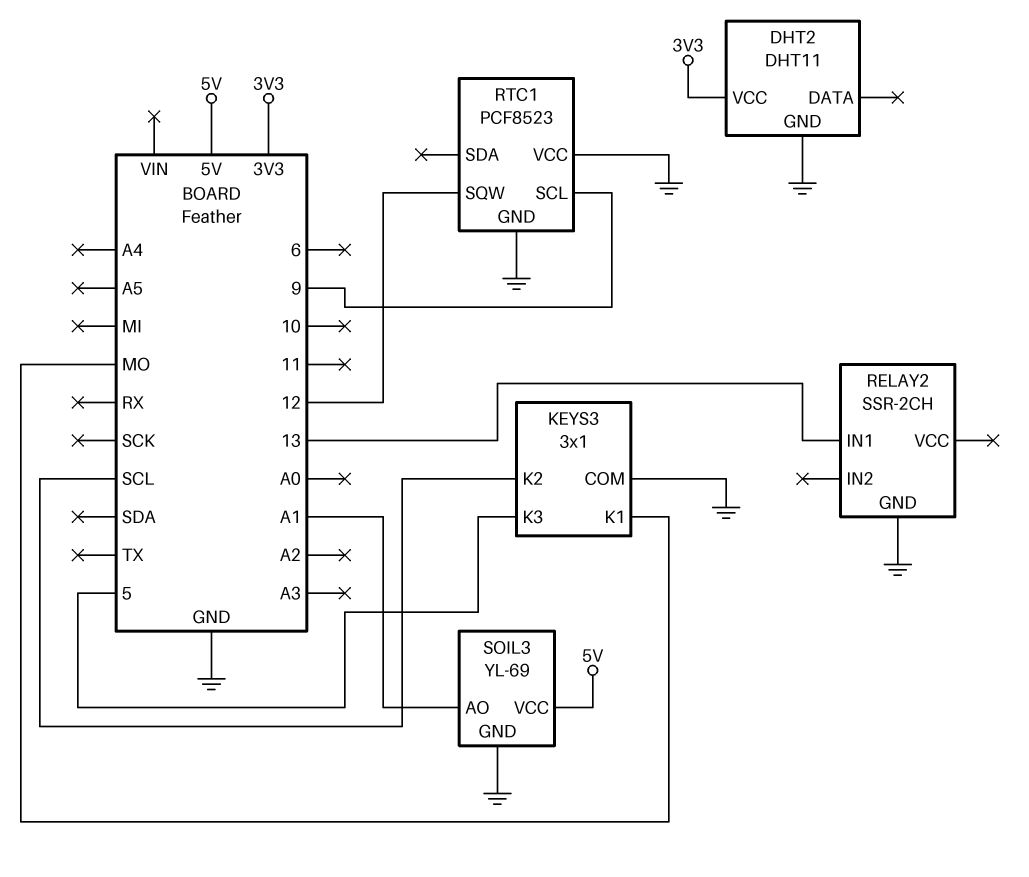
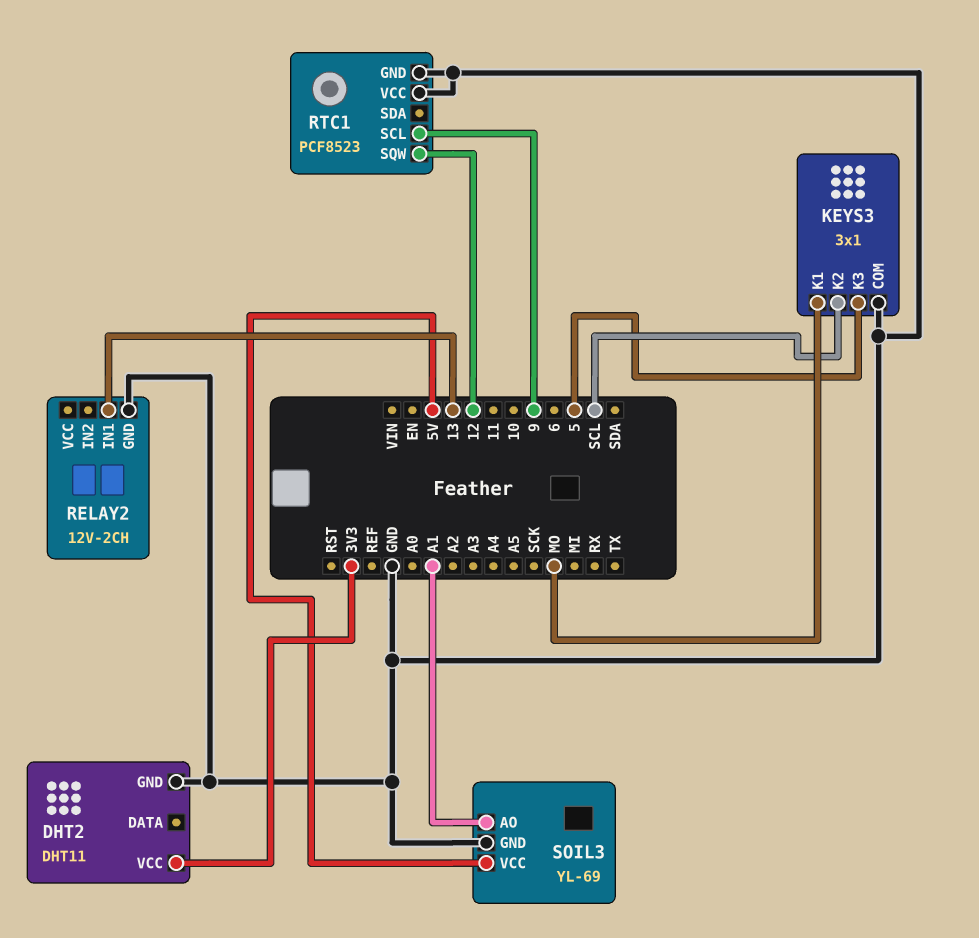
RELAY2: SSR-2CH -> 12V-2CH

